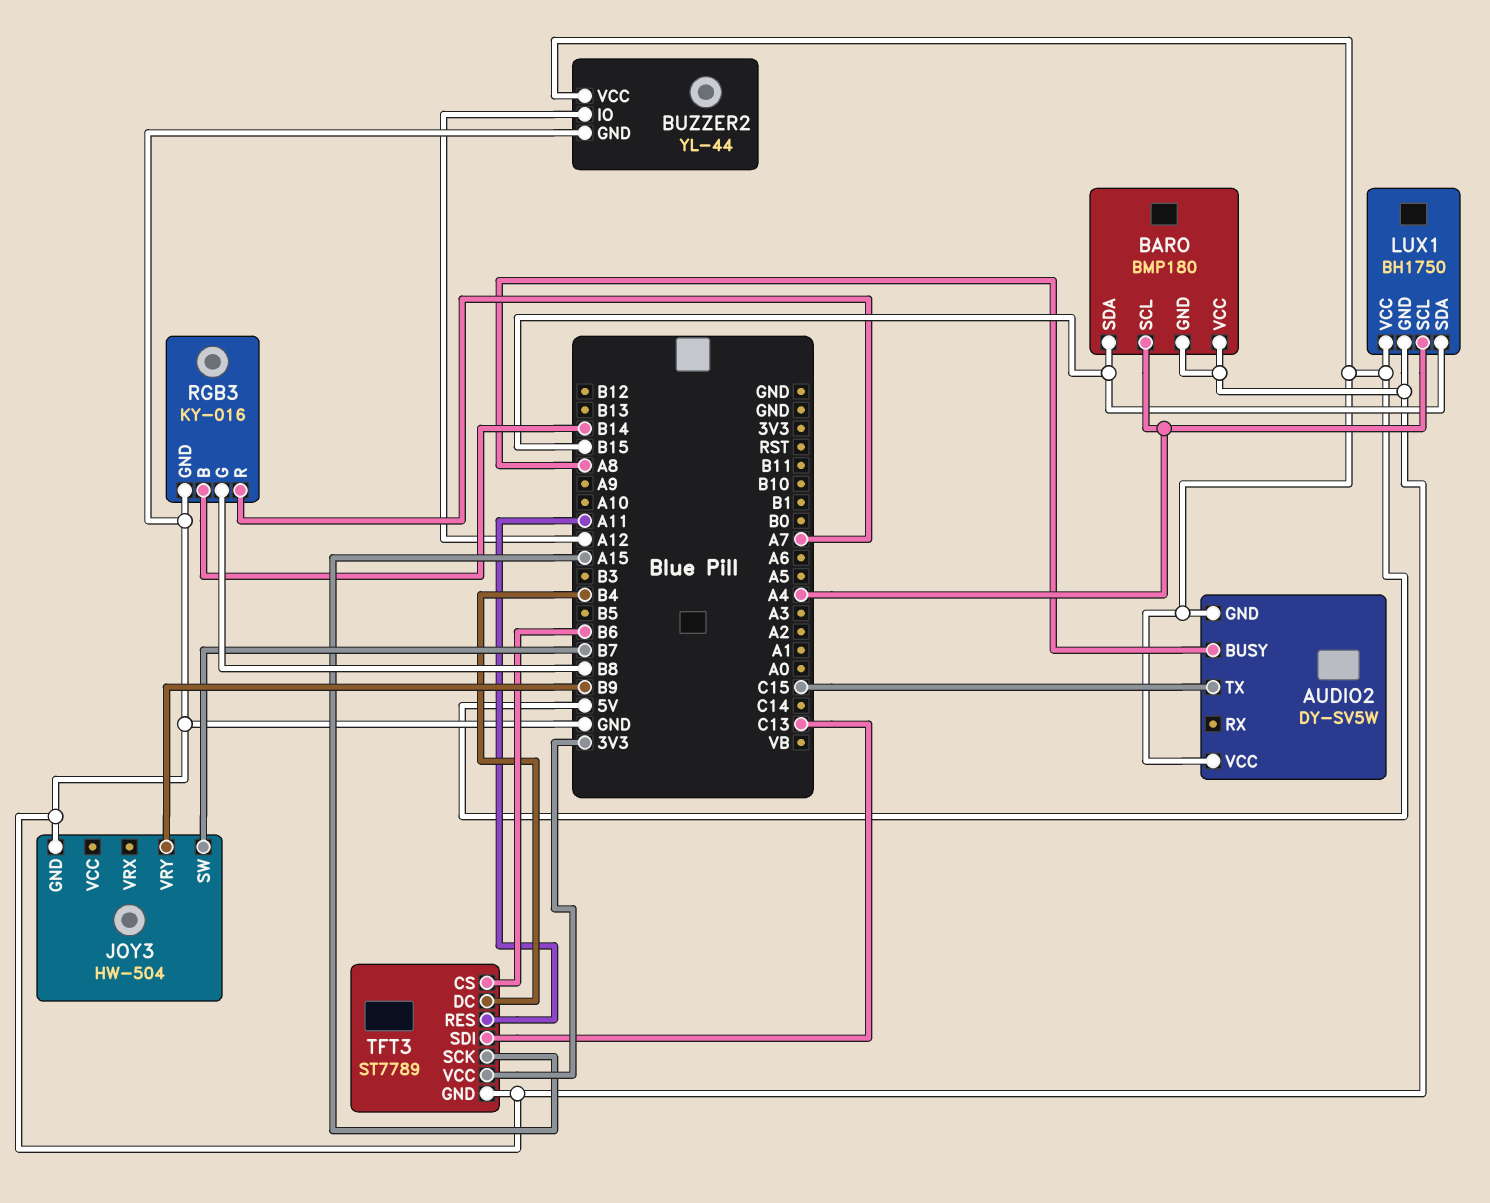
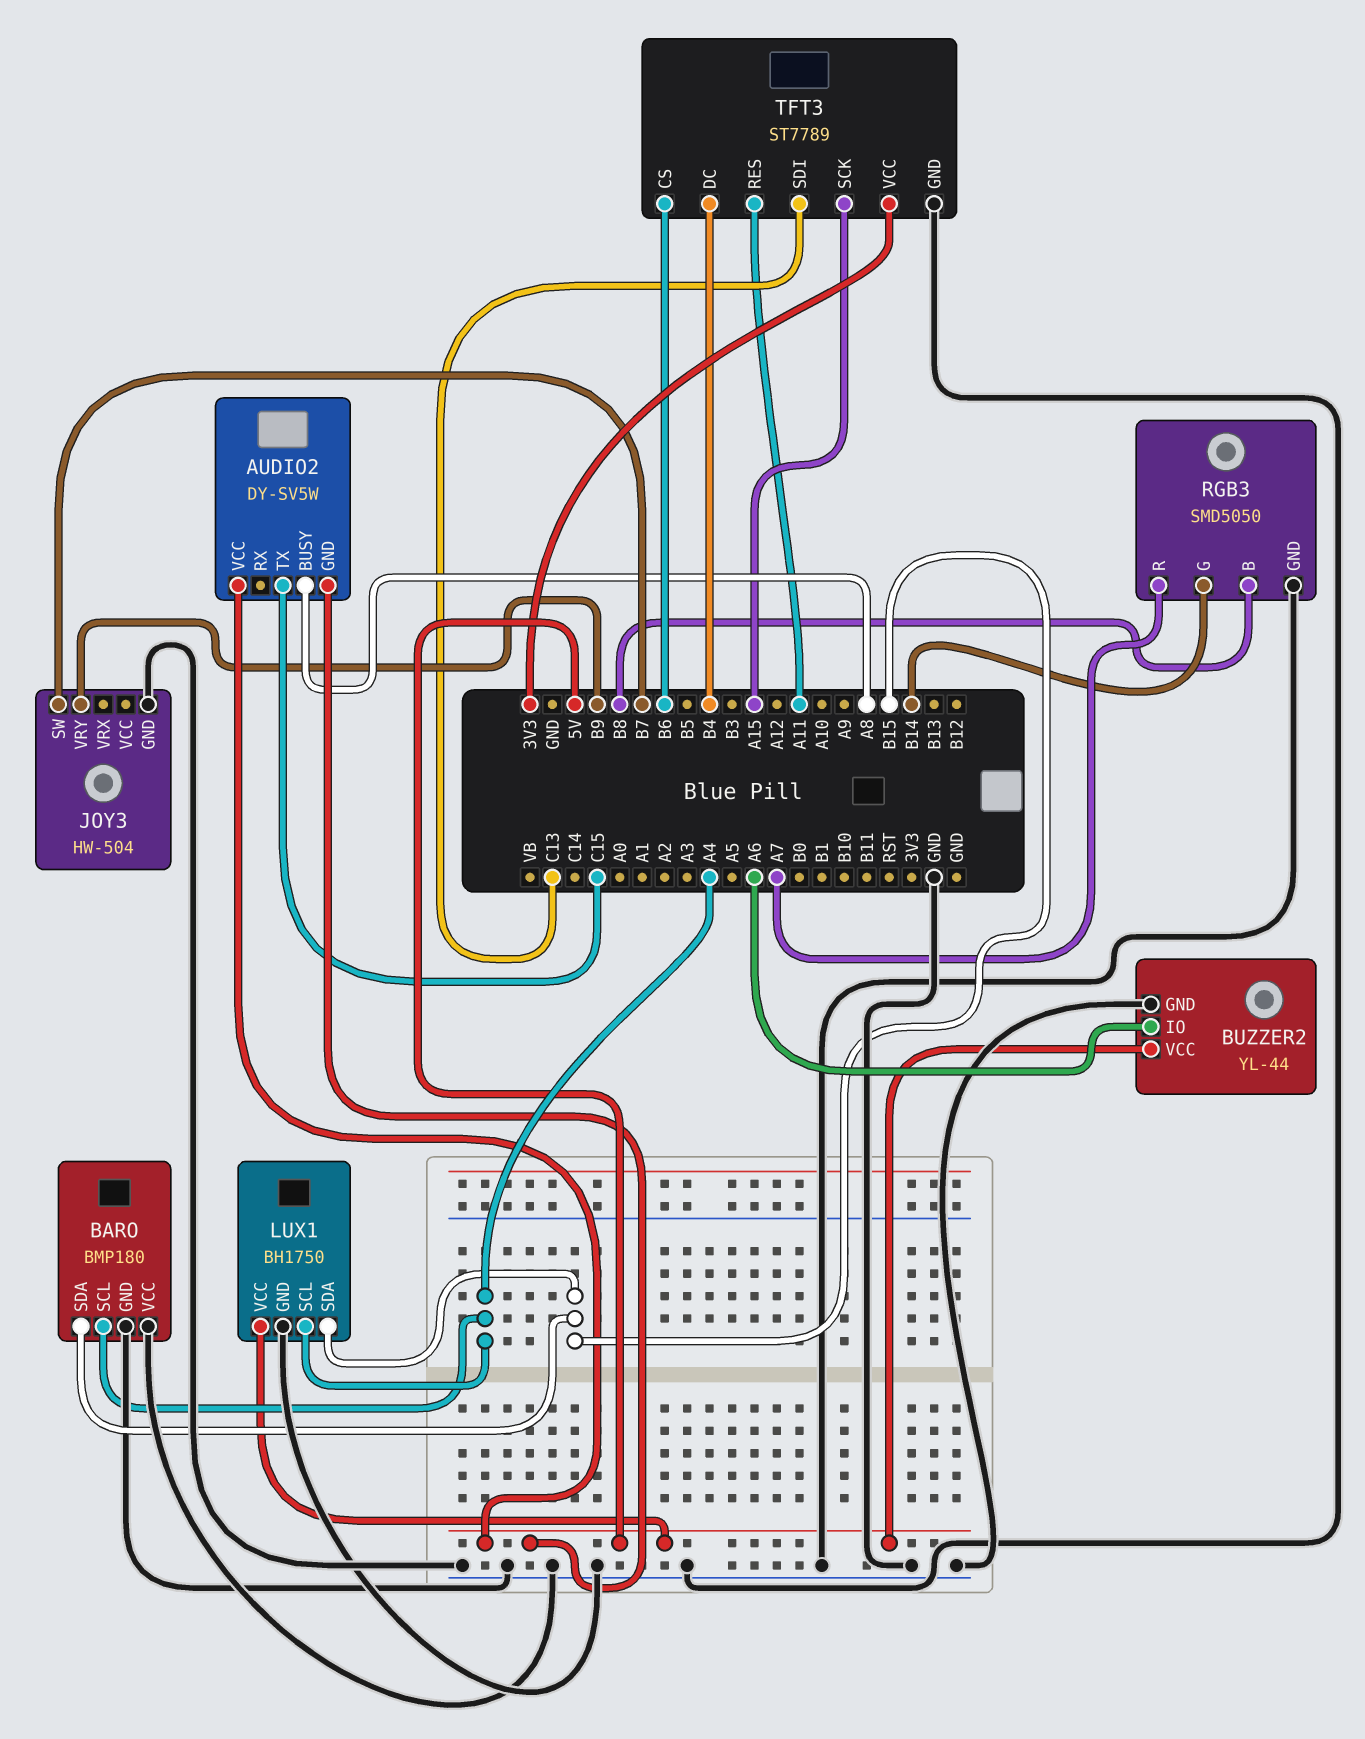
BUZZER2 pin IO: A12 -> A6
RGB3: KY-016 -> SMD5050
RGB3 pin B: B14 -> B8
RGB3 pin G: B8 -> B14

